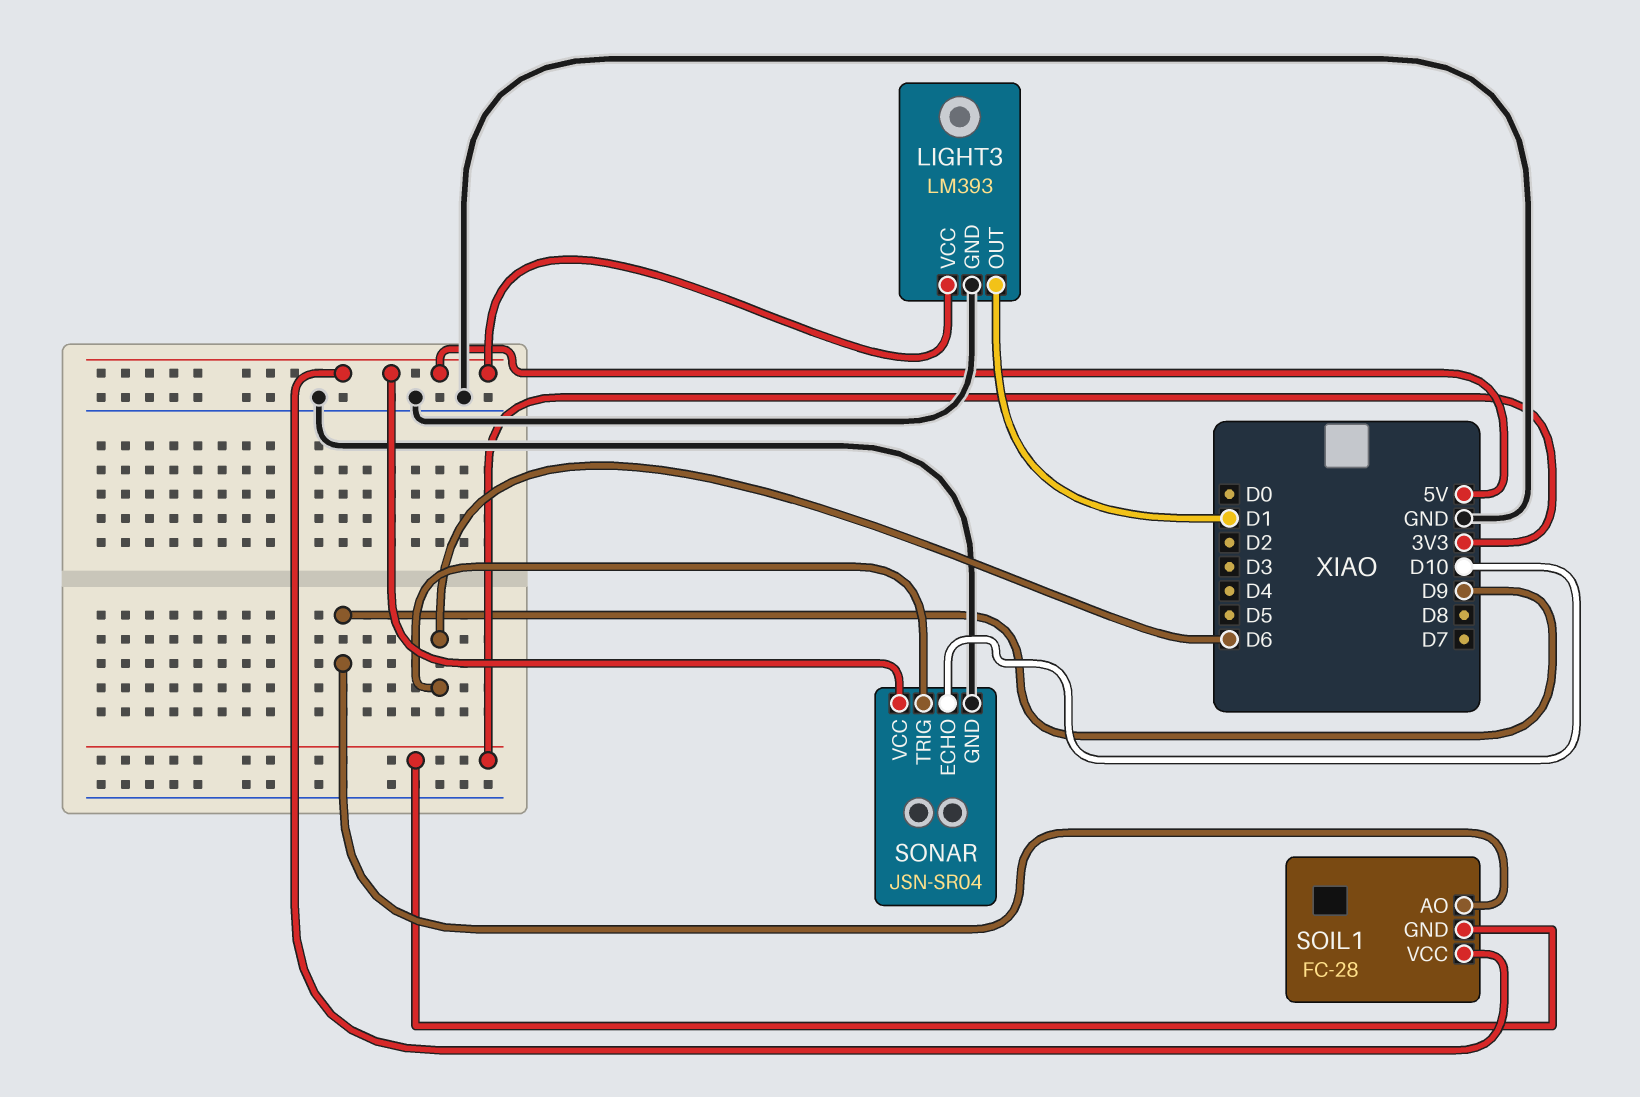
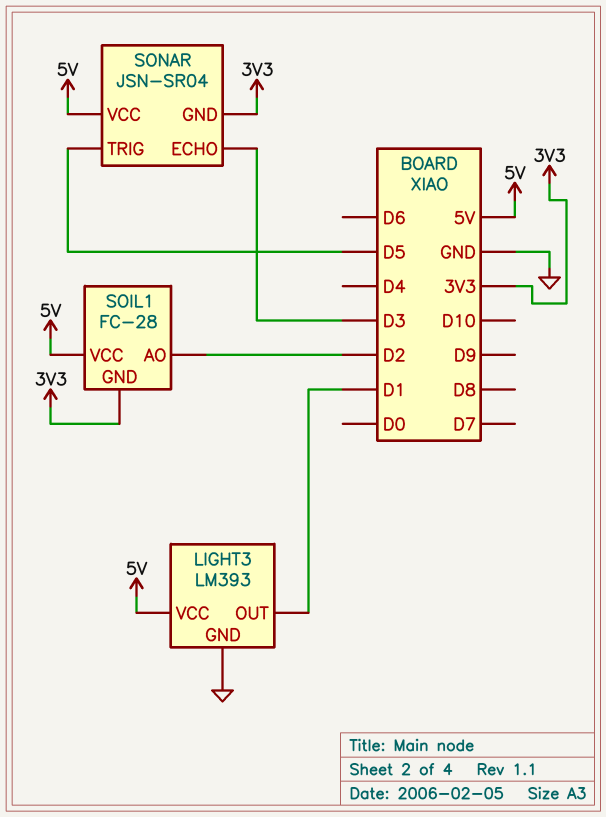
SOIL1 pin AO: D9 -> D2
SONAR pin ECHO: D10 -> D3
SONAR pin GND: GND -> 3V3
SONAR pin TRIG: D6 -> D5

